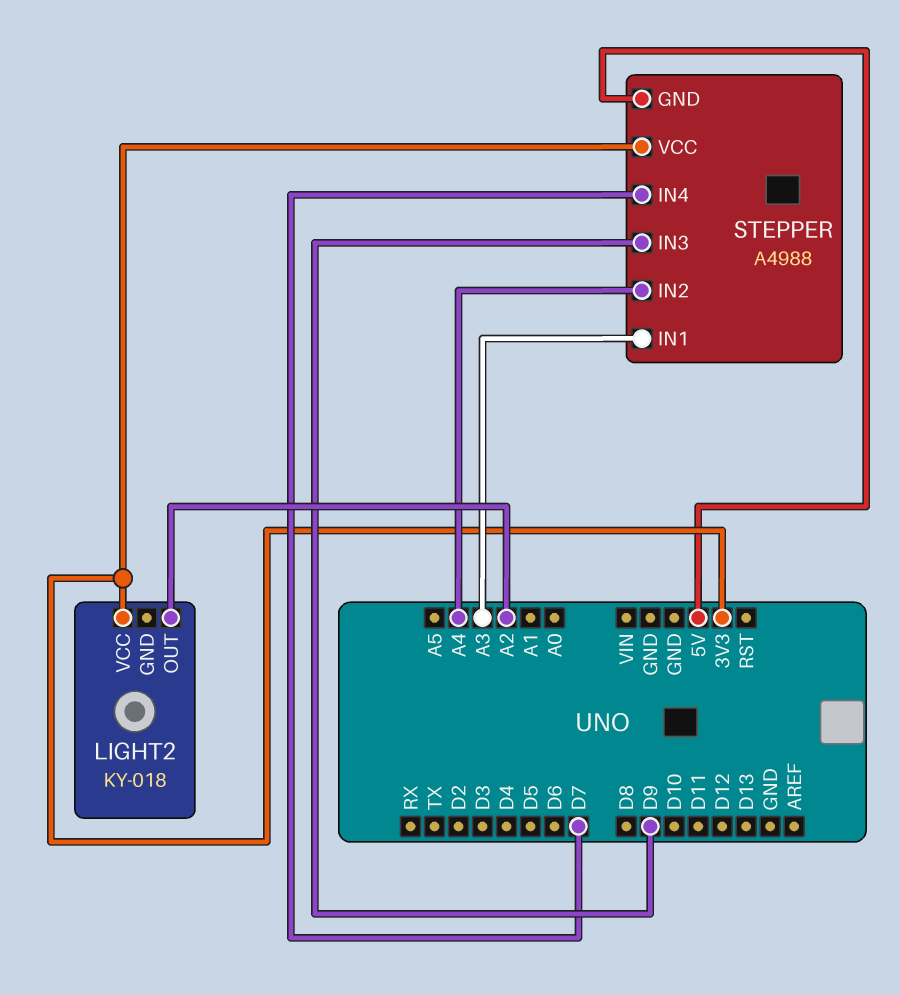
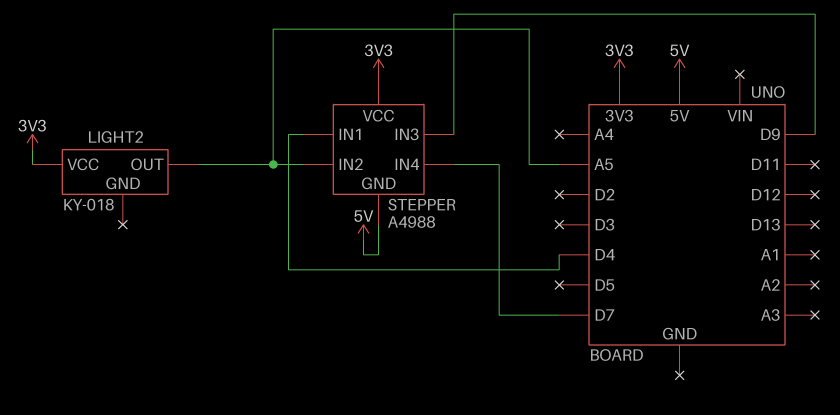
LIGHT2 pin OUT: A2 -> A5
STEPPER pin IN1: A3 -> D4
STEPPER pin IN2: A4 -> A5

